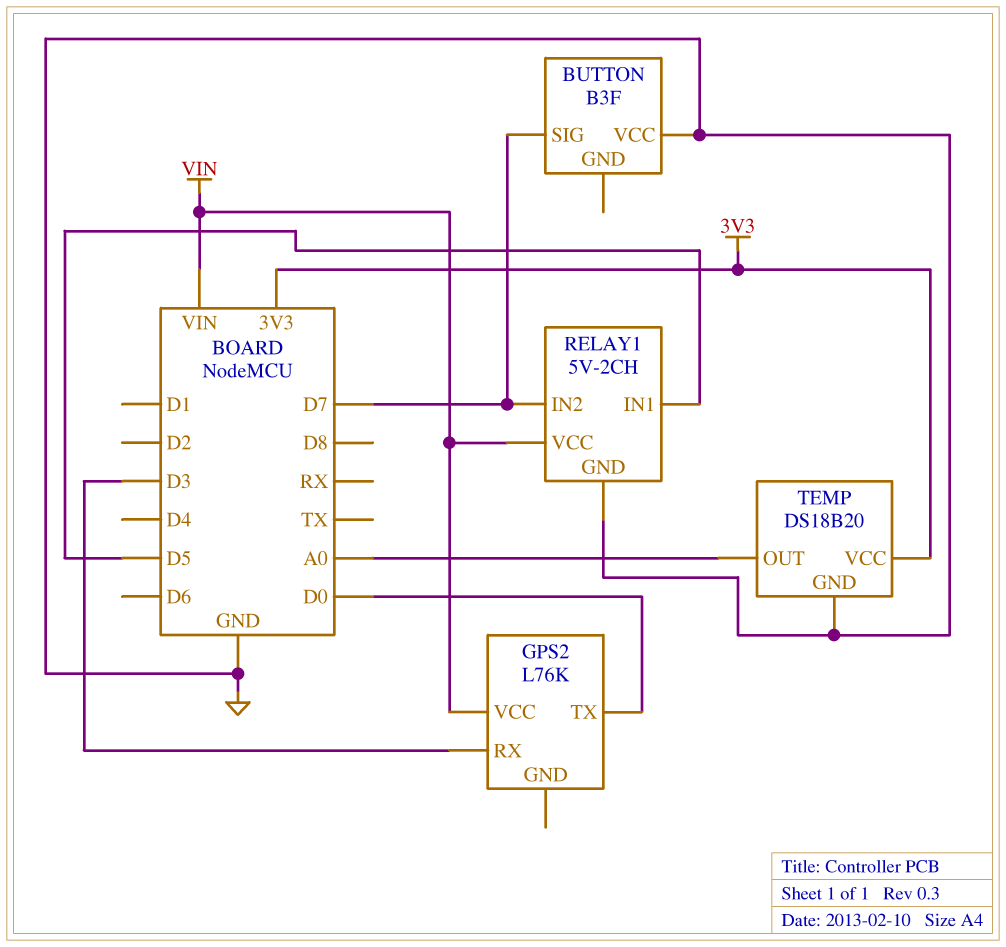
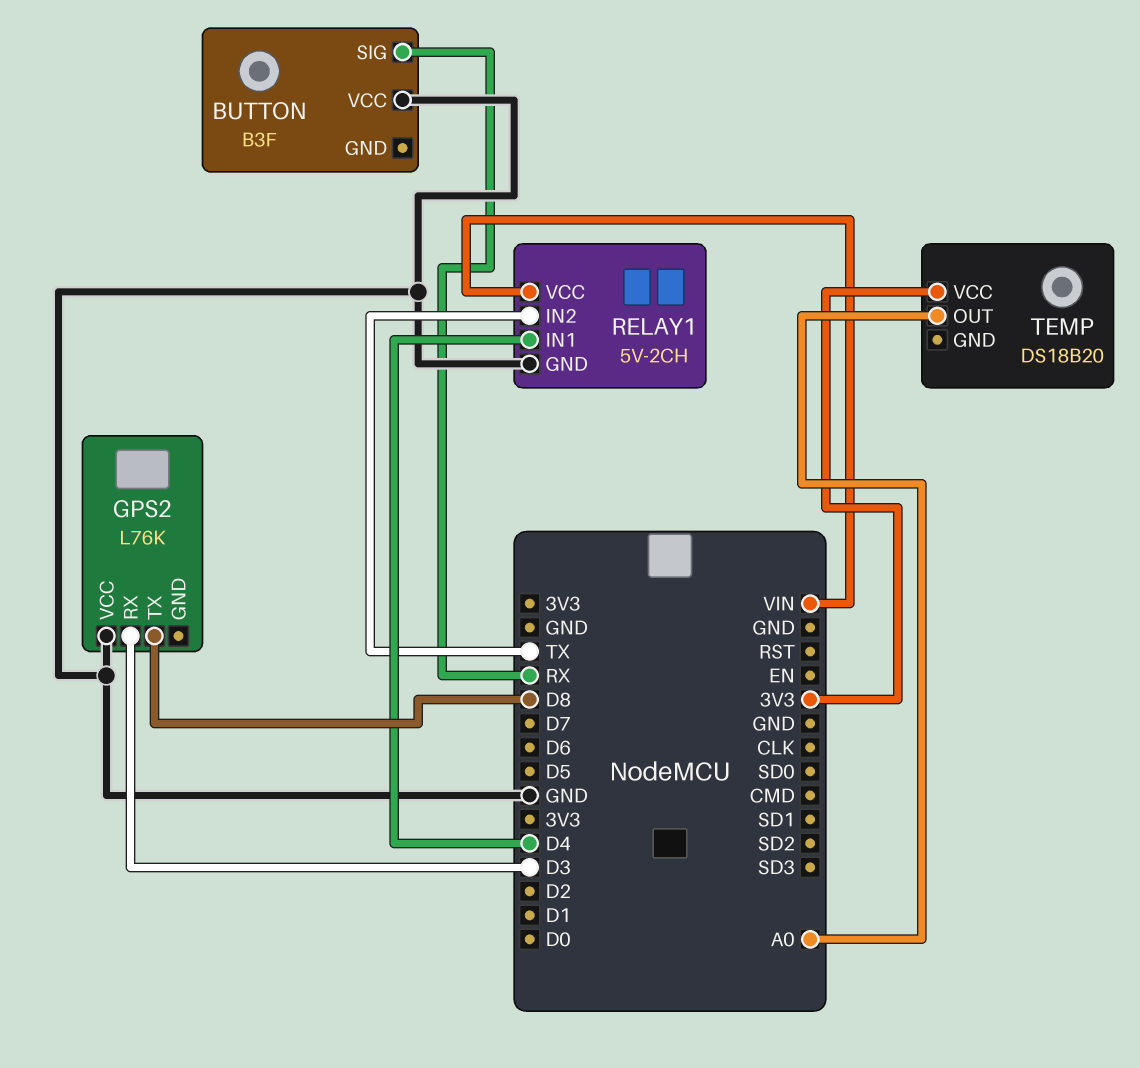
BUTTON pin SIG: D7 -> RX
GPS2 pin TX: D0 -> D8
GPS2 pin VCC: VIN -> GND
RELAY1 pin IN1: D5 -> D4
RELAY1 pin IN2: D7 -> TX
TEMP pin GND: GND -> none

